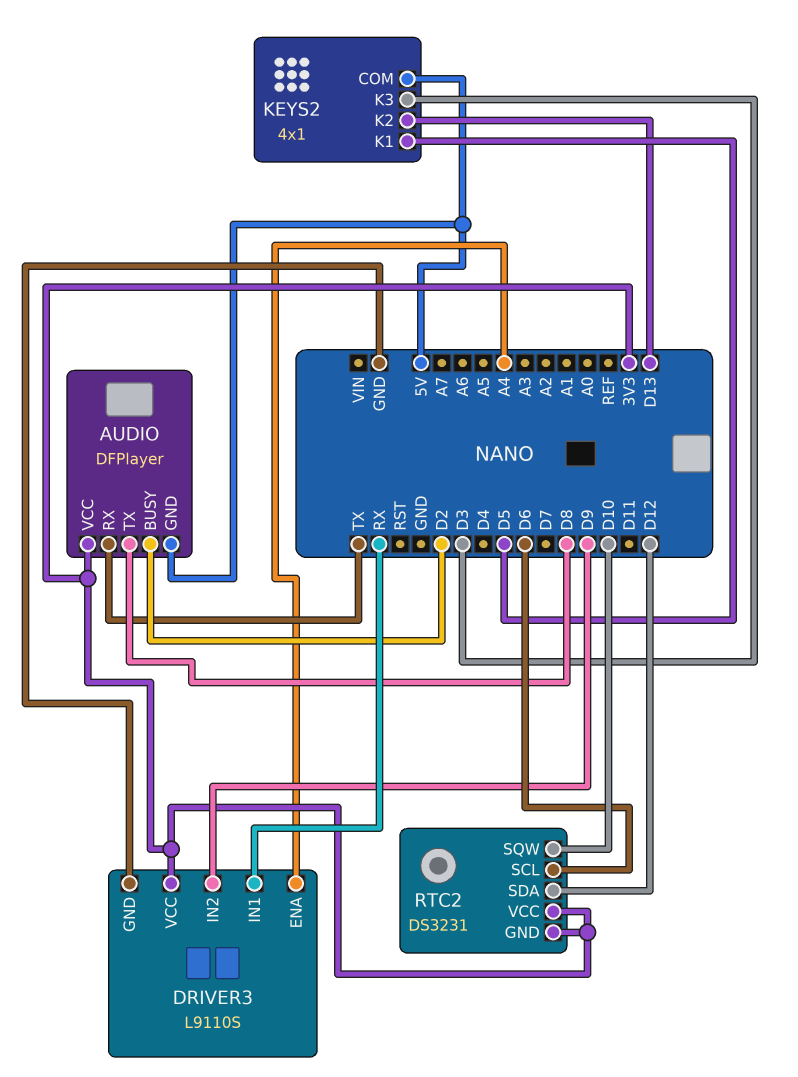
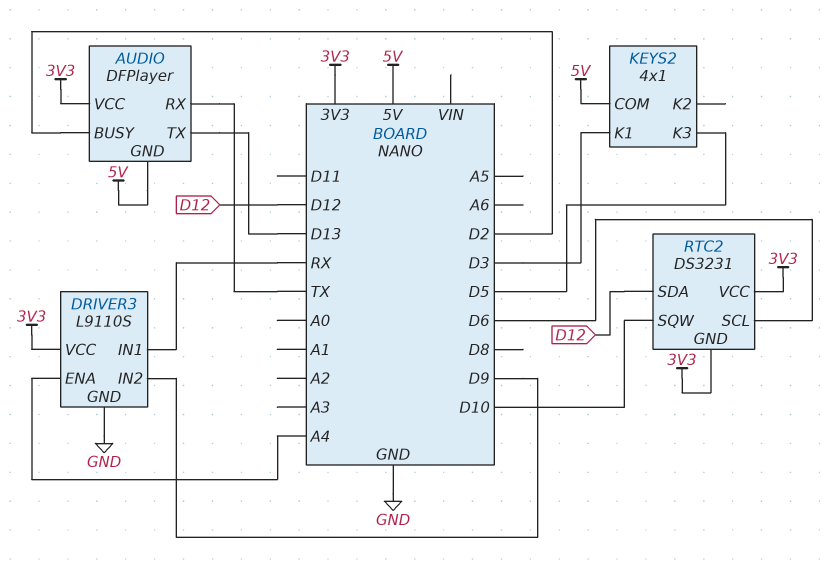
AUDIO pin TX: D8 -> D13
KEYS2 pin K1: D5 -> D3
KEYS2 pin K2: D13 -> none
KEYS2 pin K3: D3 -> D5

